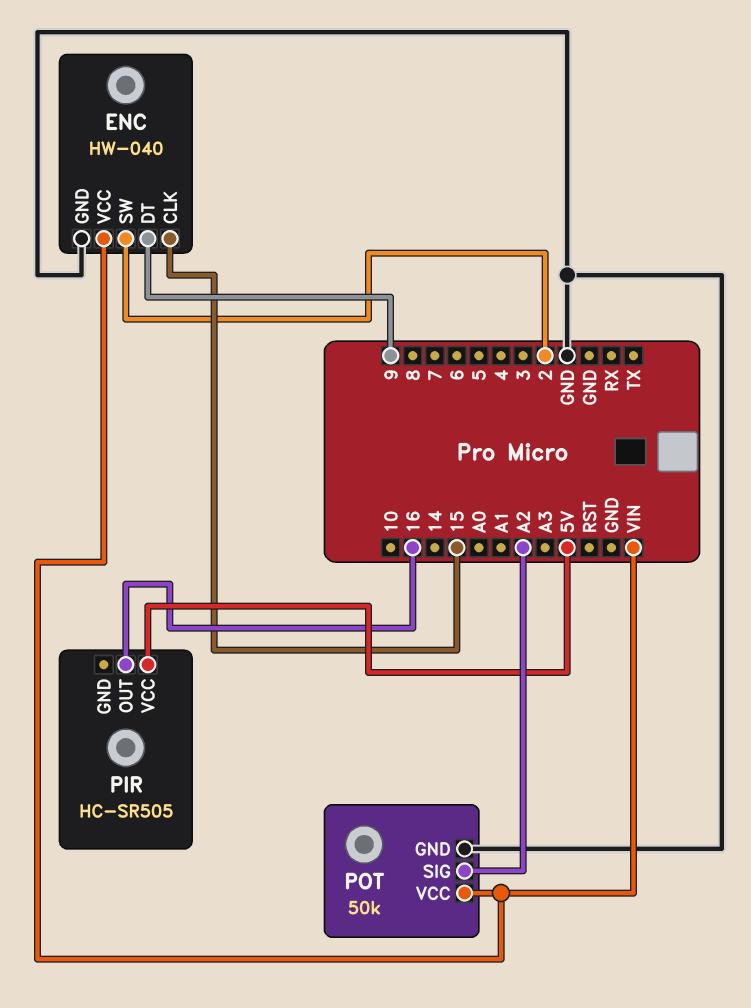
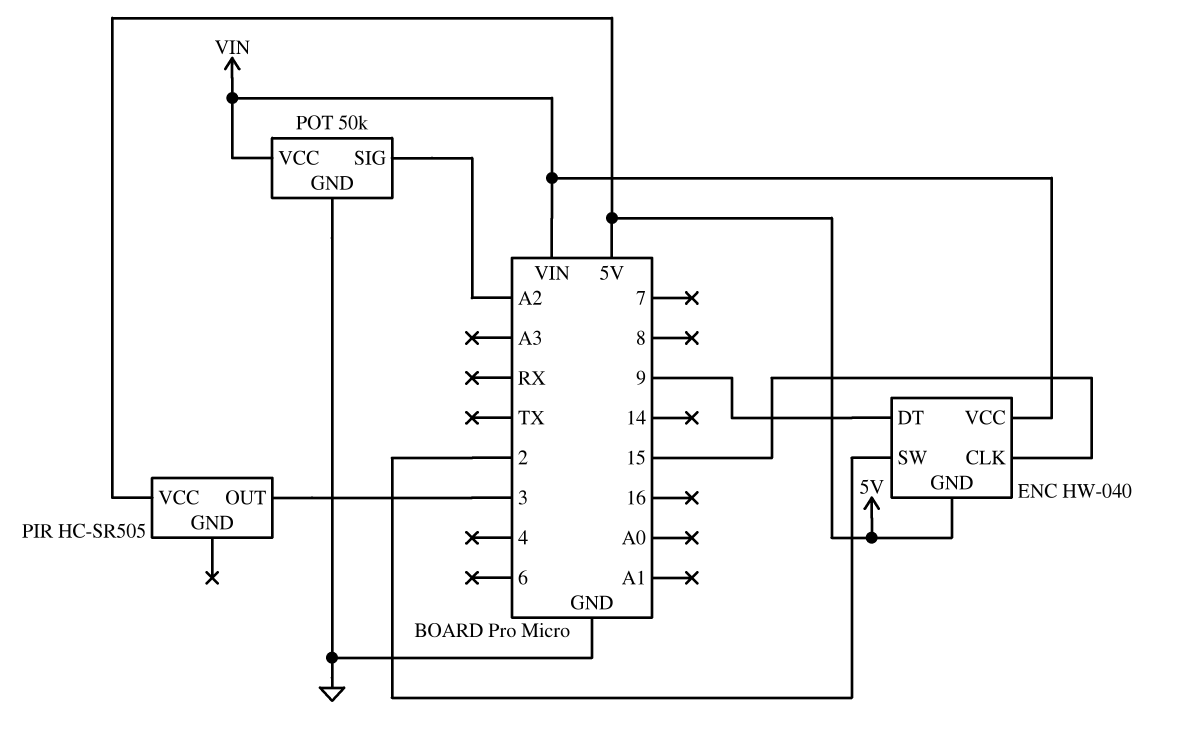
ENC pin GND: GND -> 5V
PIR pin OUT: 16 -> 3

